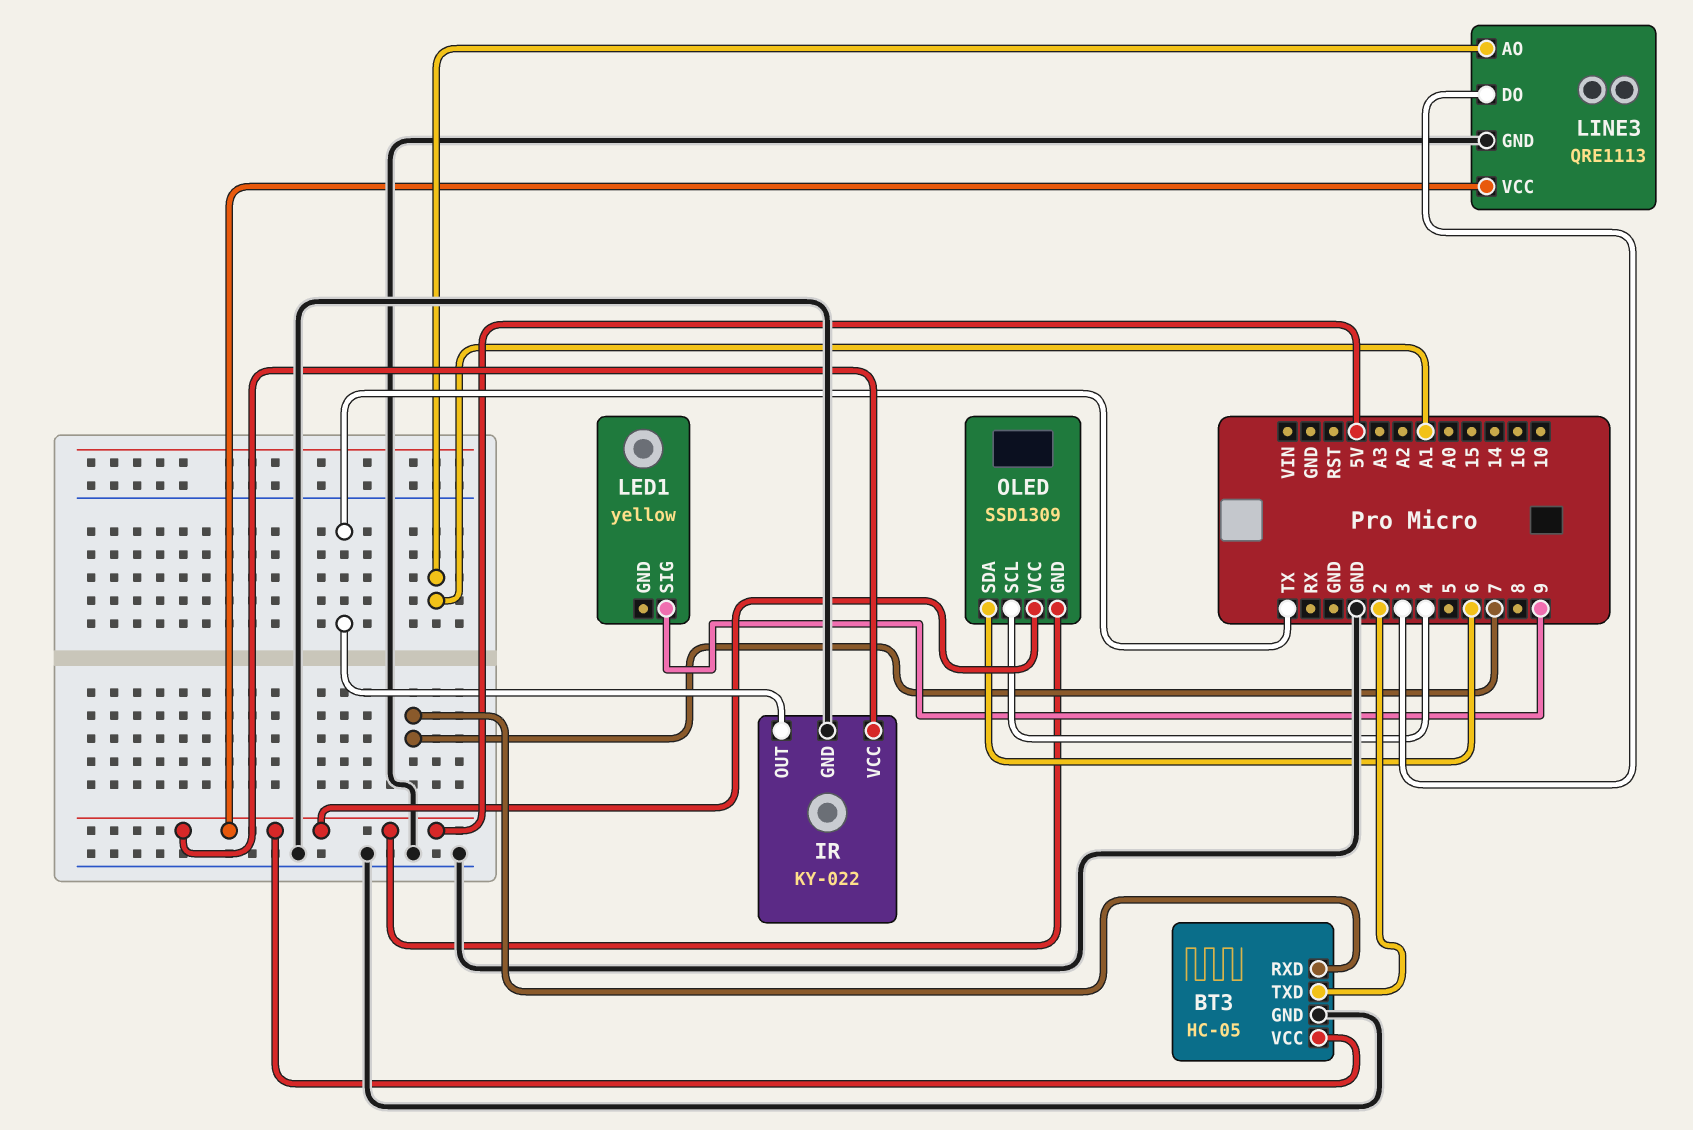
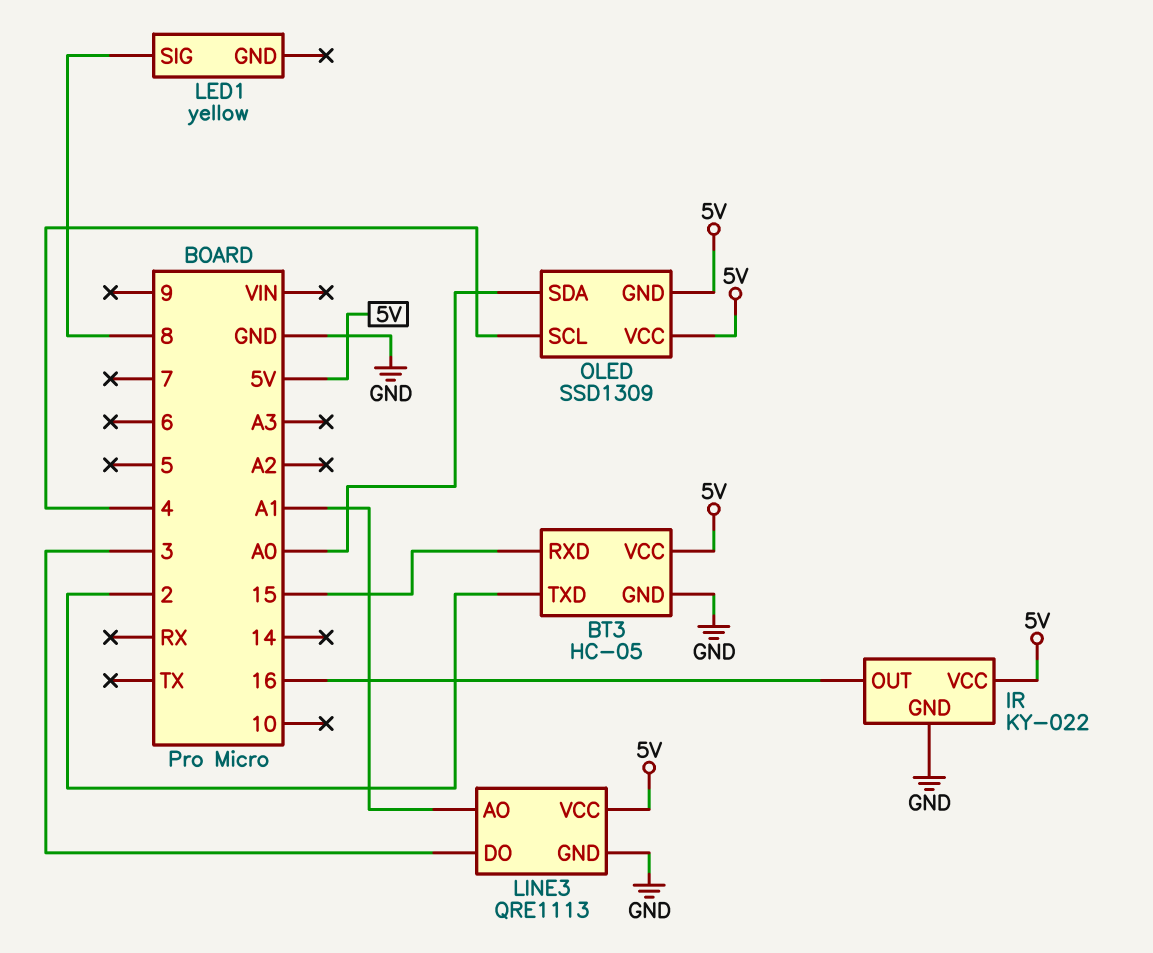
BT3 pin RXD: 7 -> 15
IR pin OUT: TX -> 16
LED1 pin SIG: 9 -> 8
OLED pin SDA: 6 -> A0

